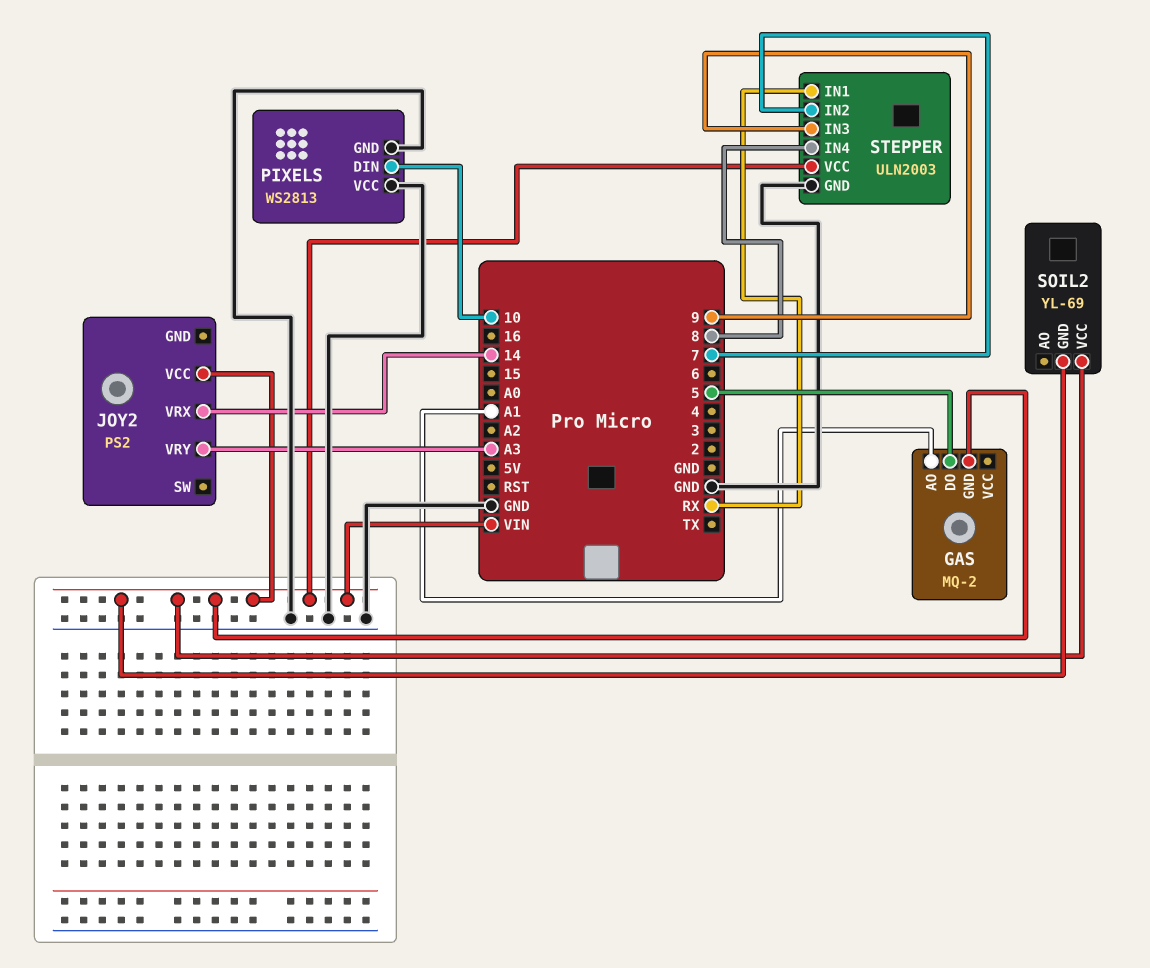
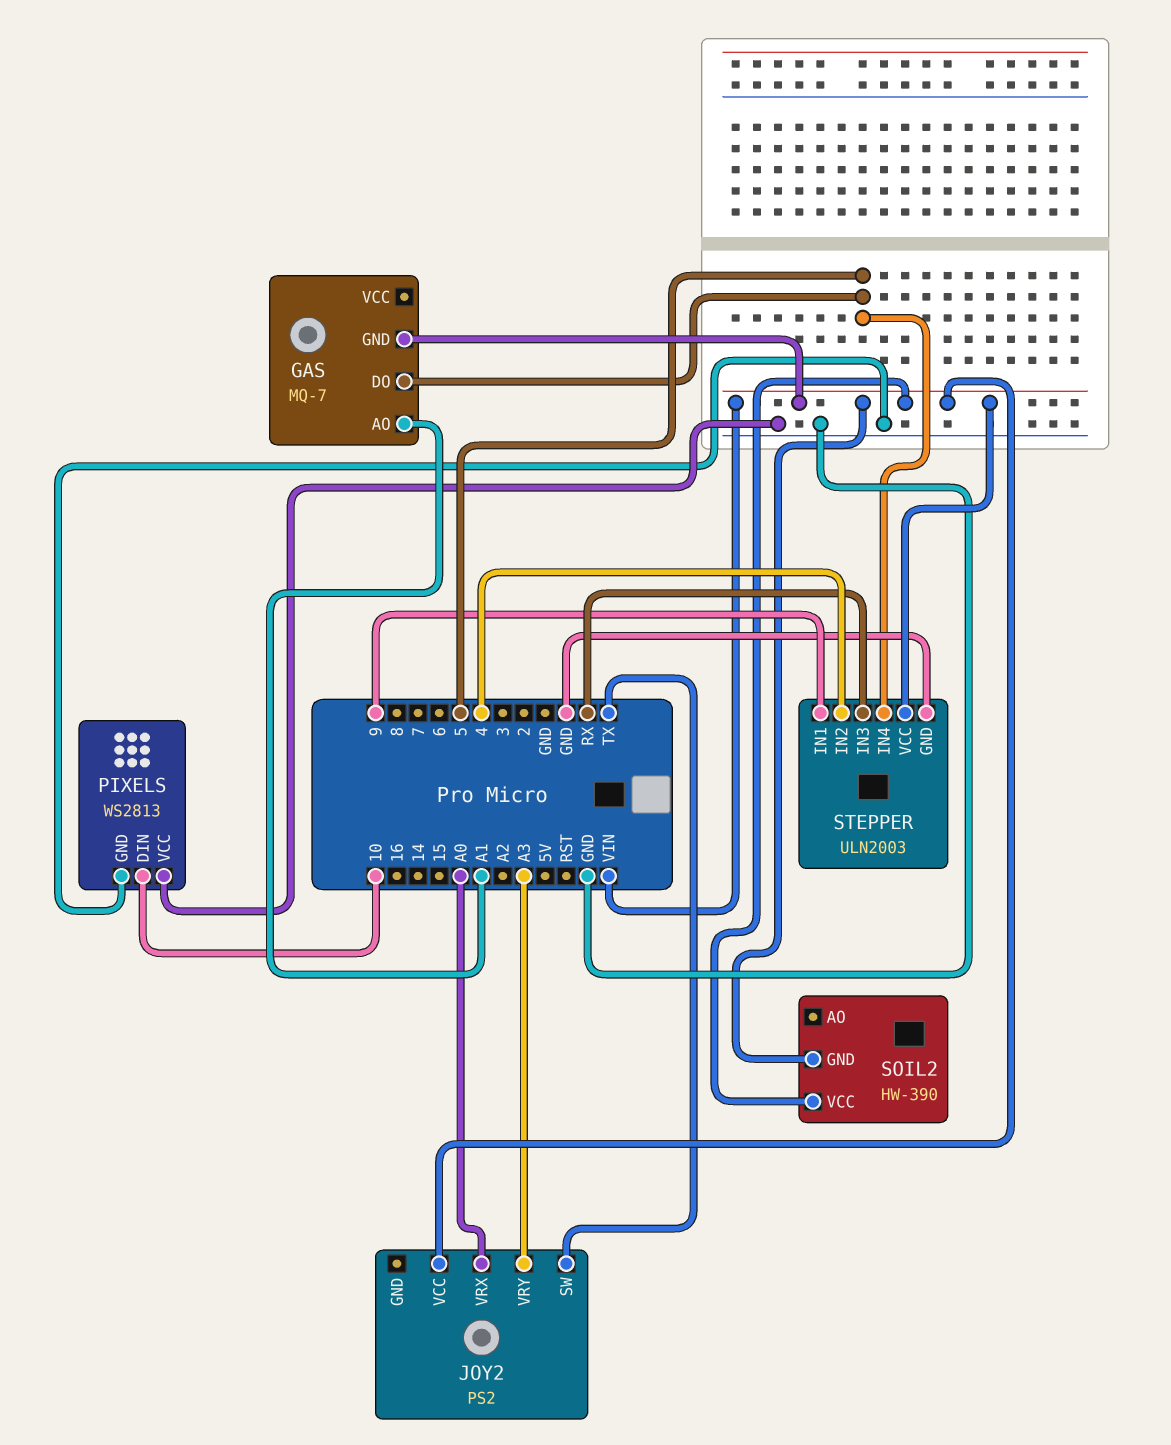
GAS: MQ-2 -> MQ-7
JOY2 pin SW: none -> TX
JOY2 pin VRX: 14 -> A0
SOIL2: YL-69 -> HW-390
STEPPER pin IN1: RX -> 9
STEPPER pin IN2: 7 -> 4
STEPPER pin IN3: 9 -> RX
STEPPER pin IN4: 8 -> 5

